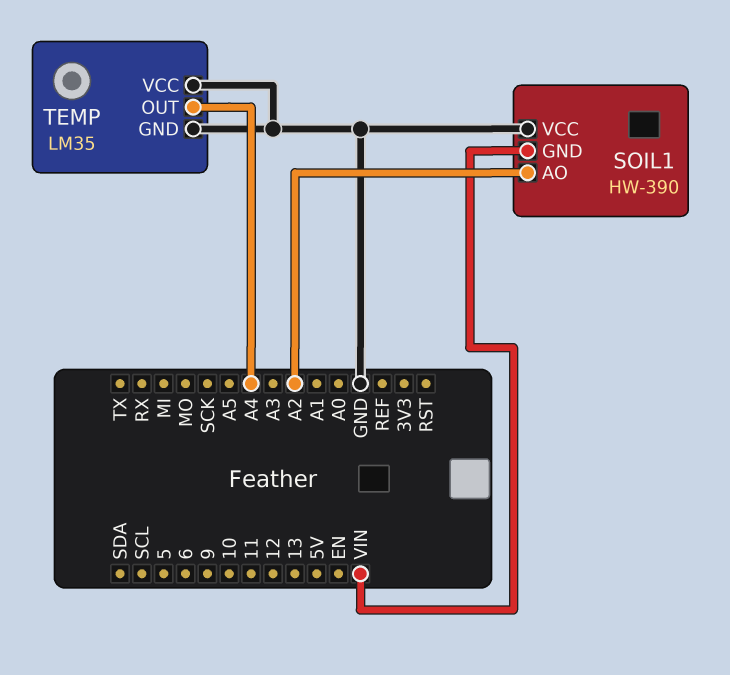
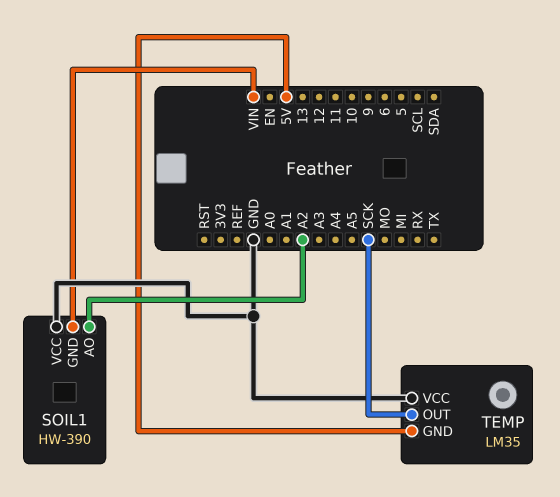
TEMP pin GND: GND -> 5V
TEMP pin OUT: A4 -> SCK

